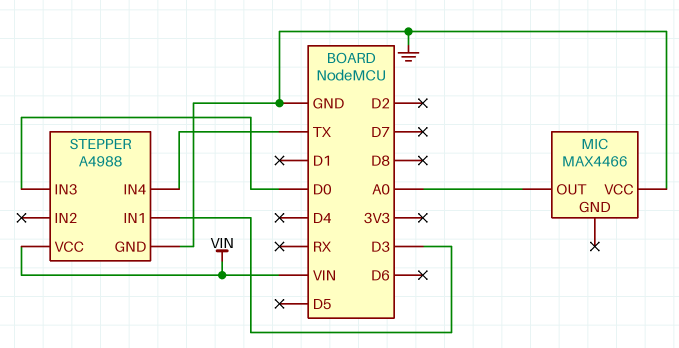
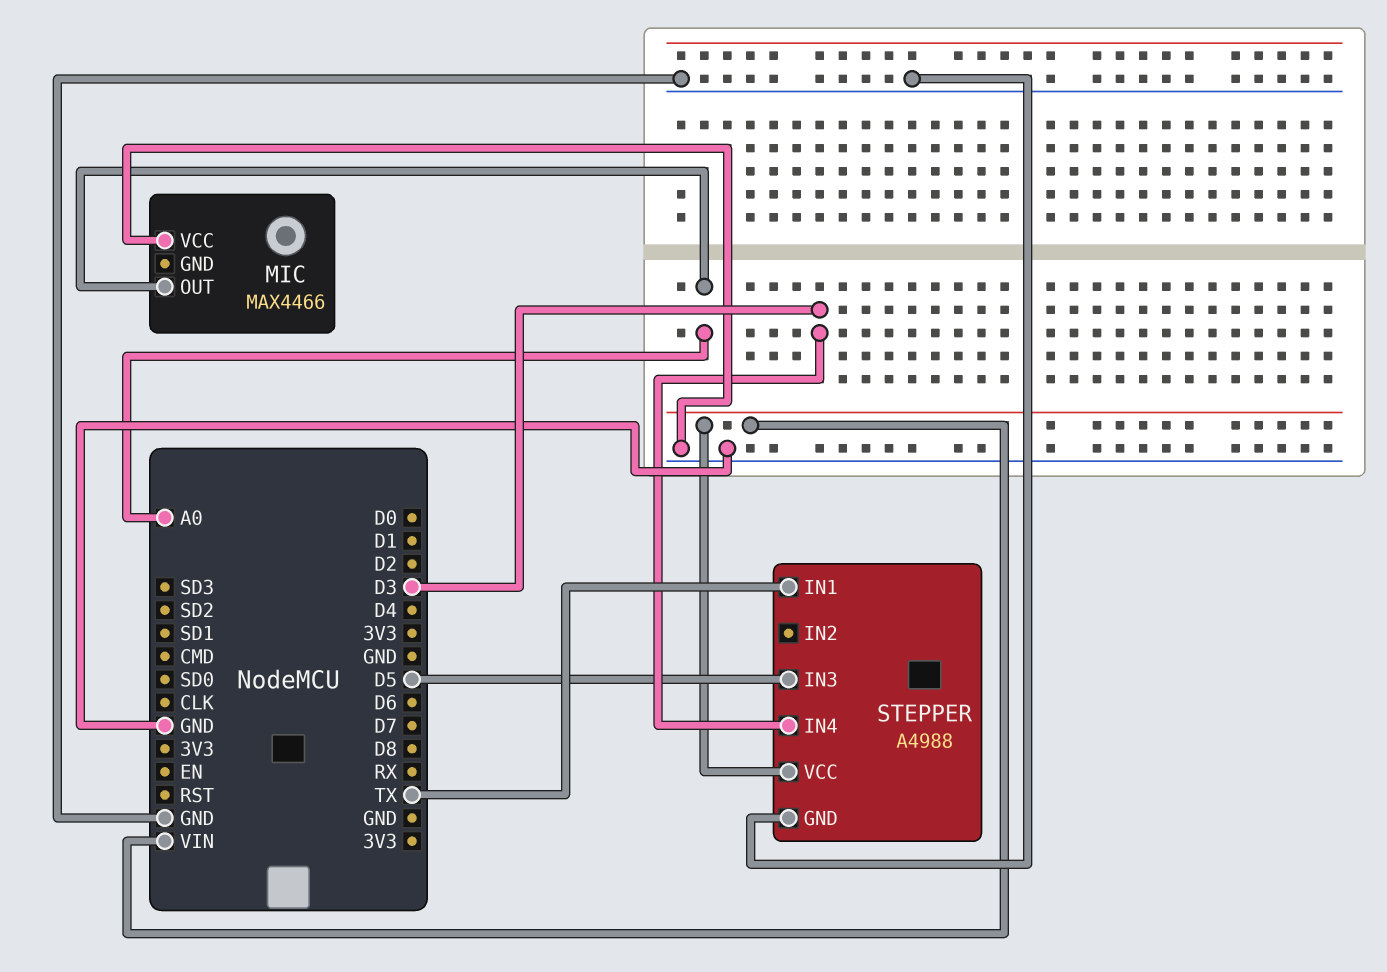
STEPPER pin IN1: D3 -> TX
STEPPER pin IN3: D0 -> D5
STEPPER pin IN4: TX -> D3

